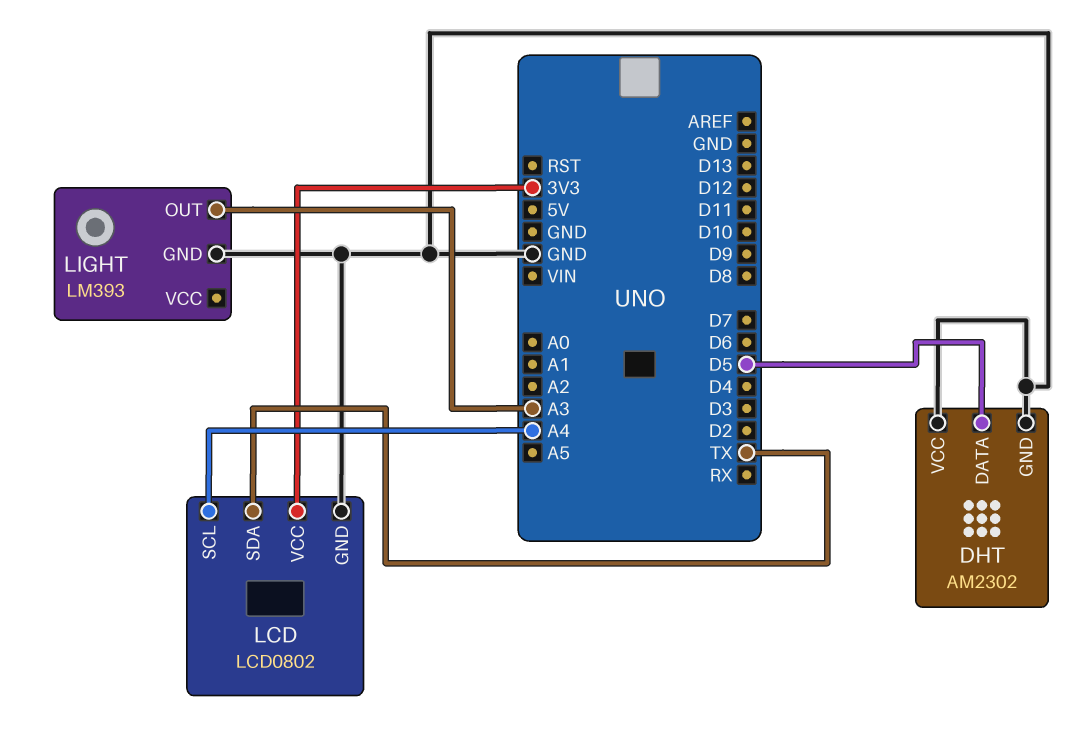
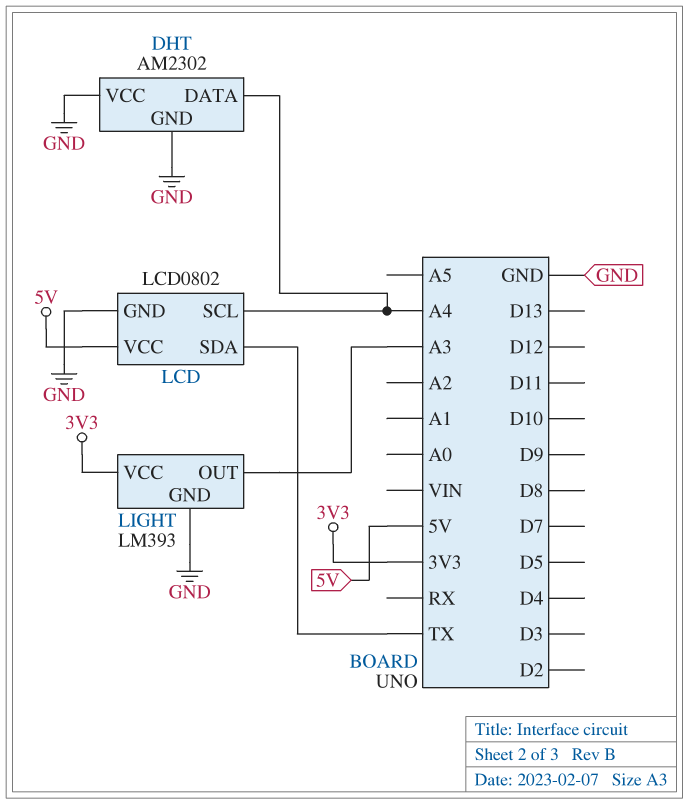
DHT pin DATA: D5 -> A4
LCD pin VCC: 3V3 -> 5V
LIGHT pin VCC: none -> 3V3

